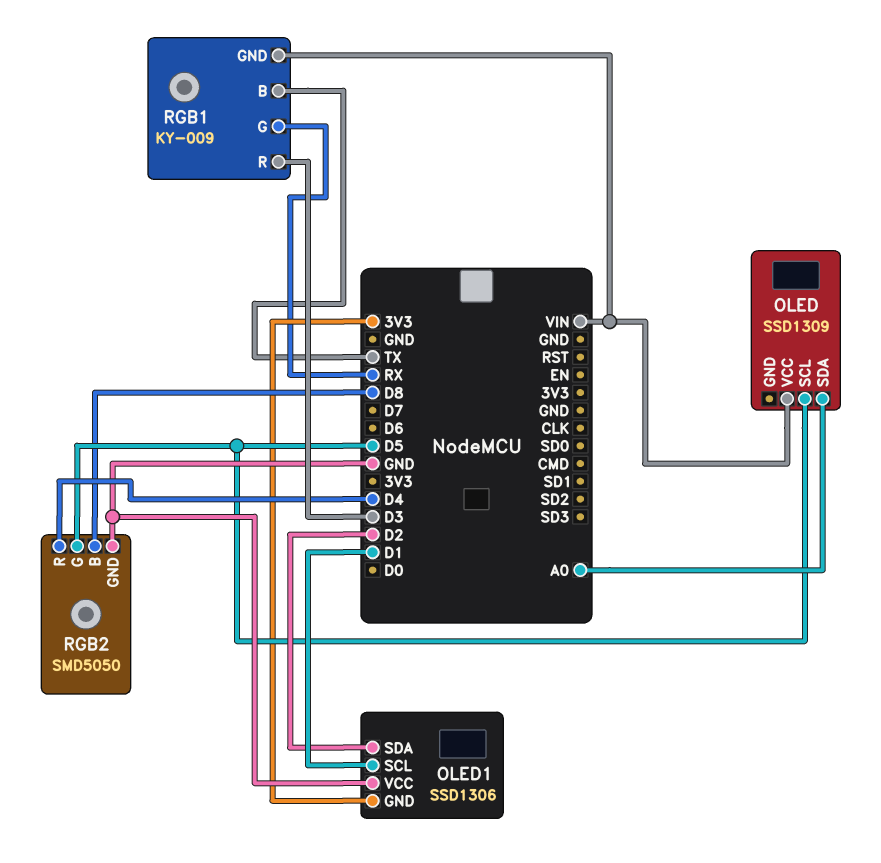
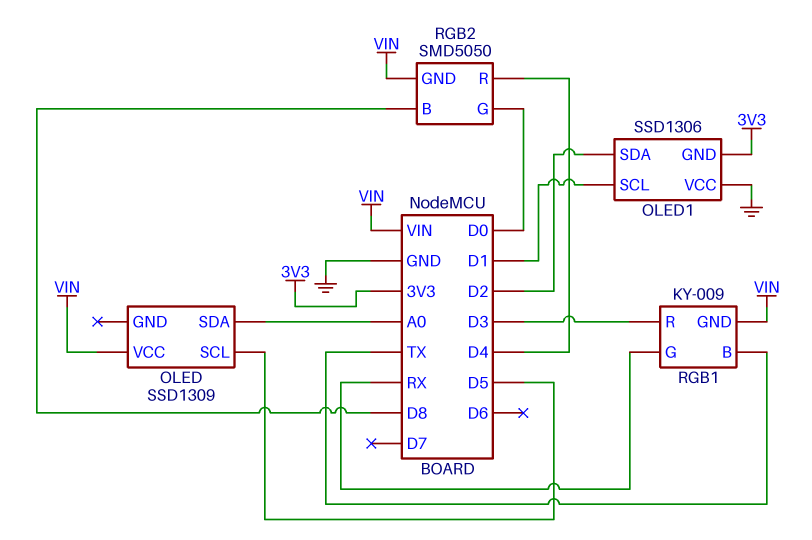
RGB2 pin G: D5 -> D0
RGB2 pin GND: GND -> VIN

